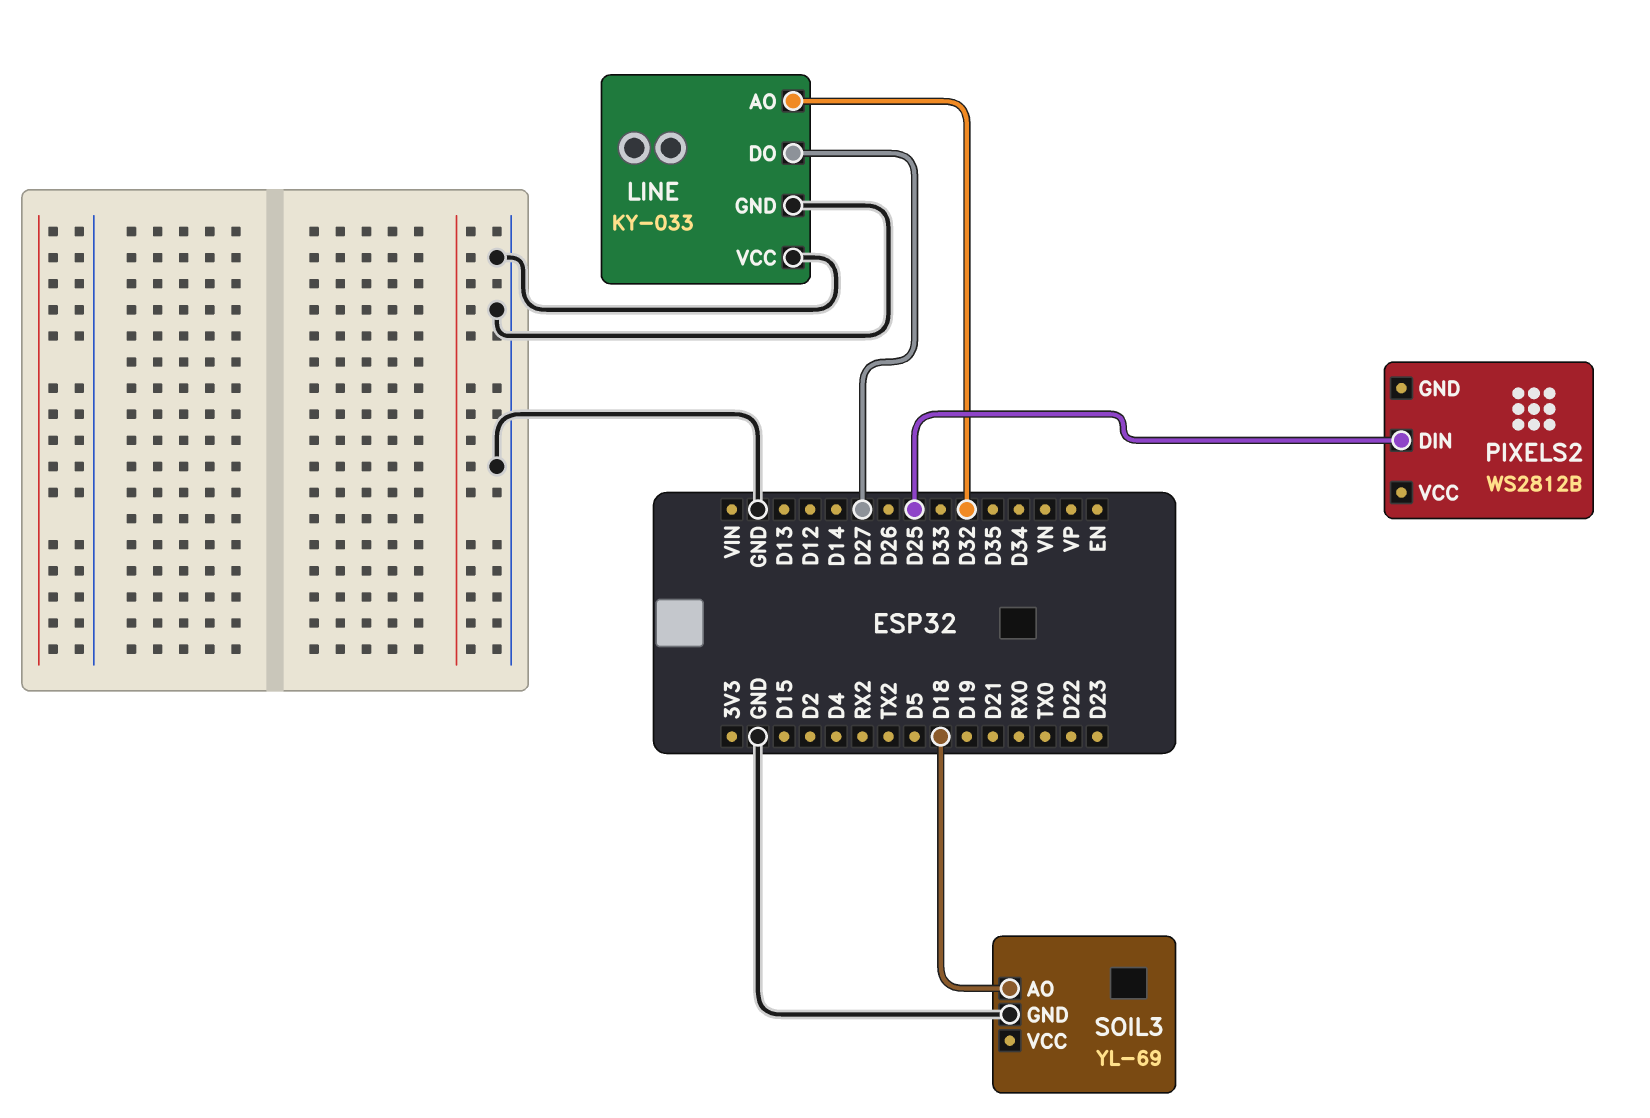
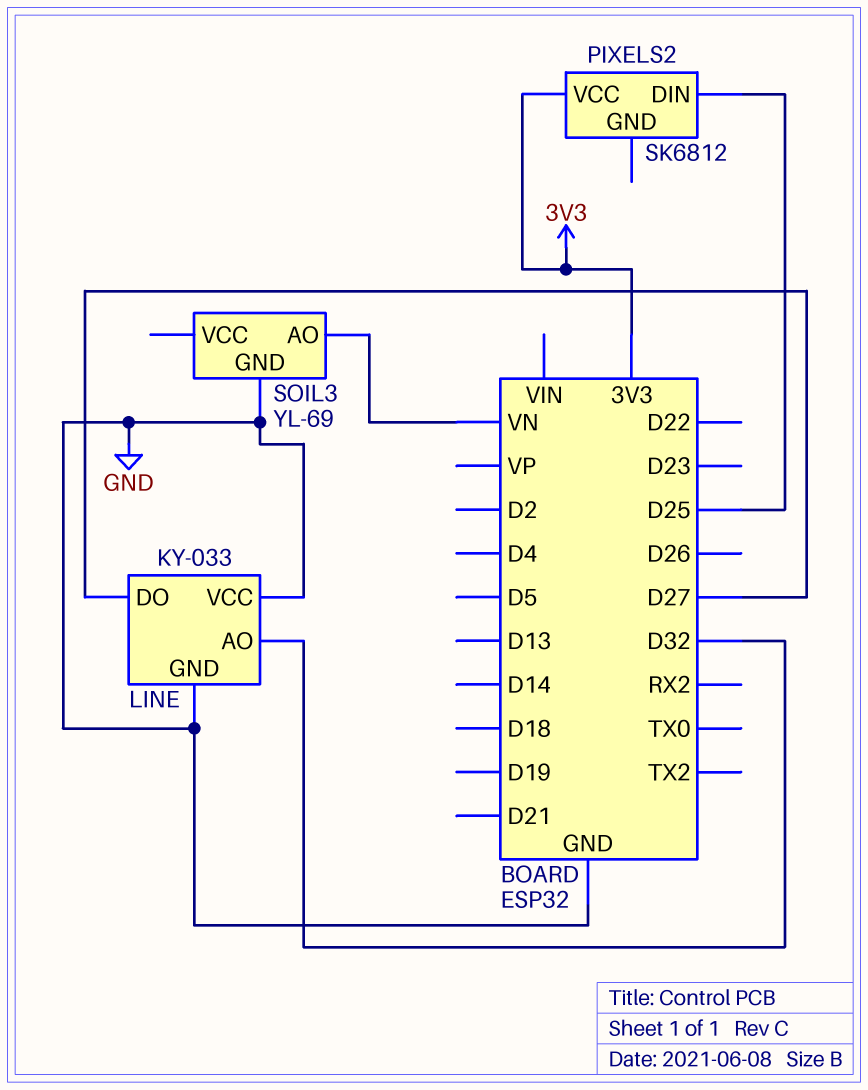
PIXELS2: WS2812B -> SK6812
PIXELS2 pin VCC: none -> 3V3
SOIL3 pin AO: D18 -> VN

